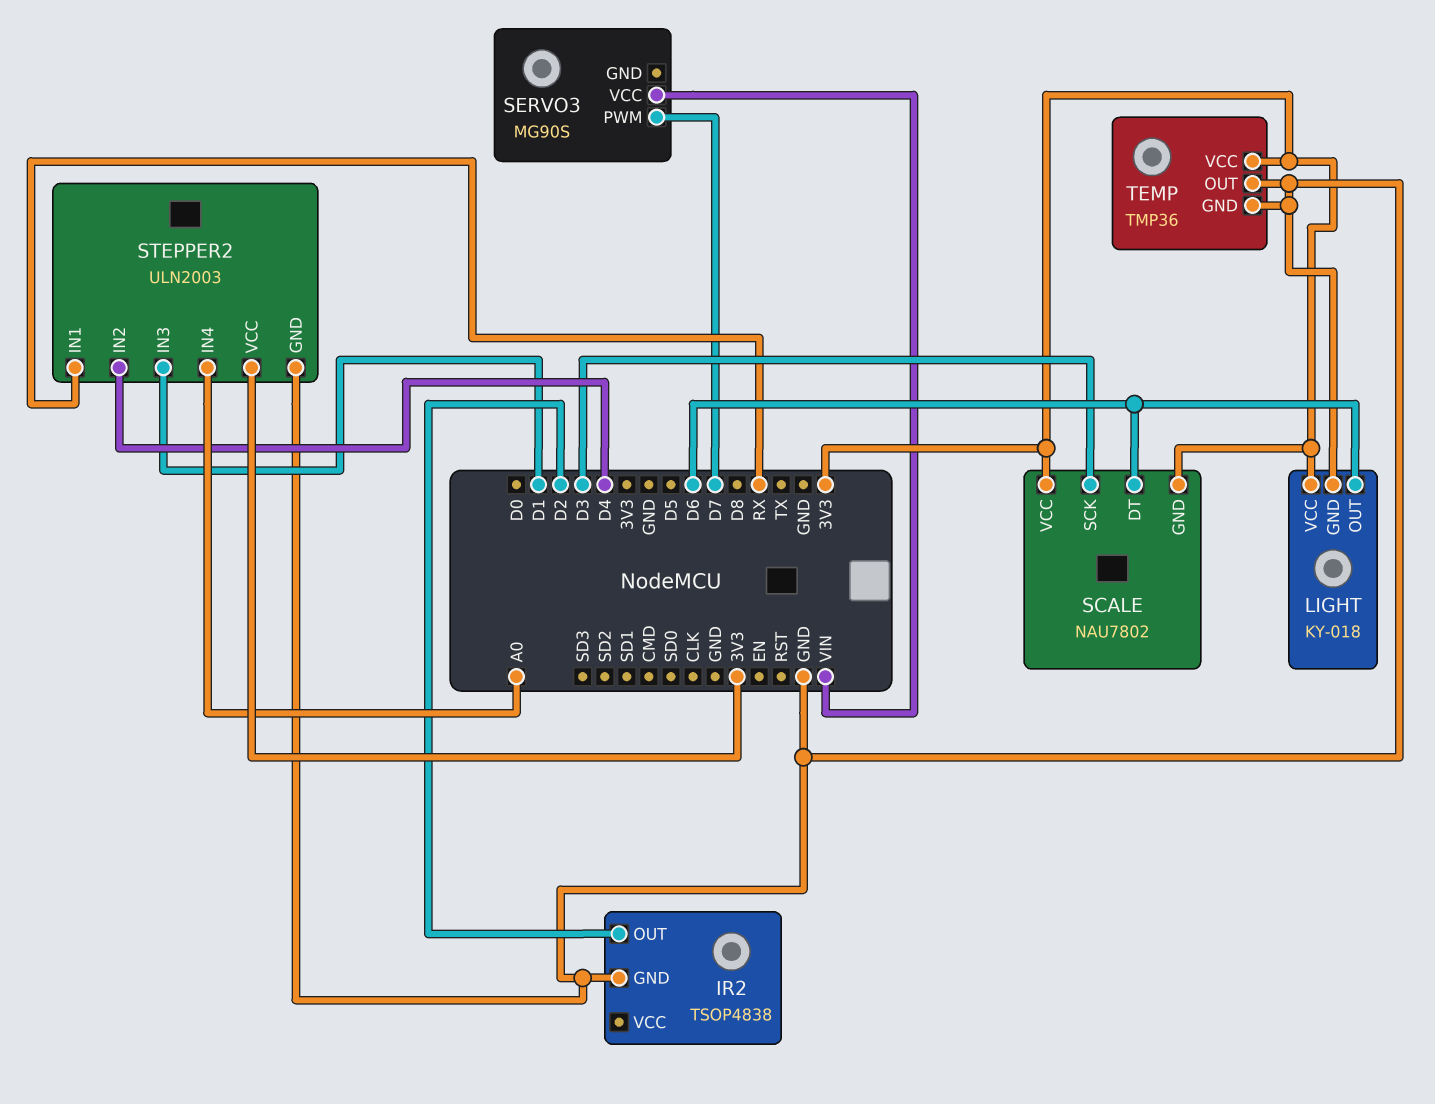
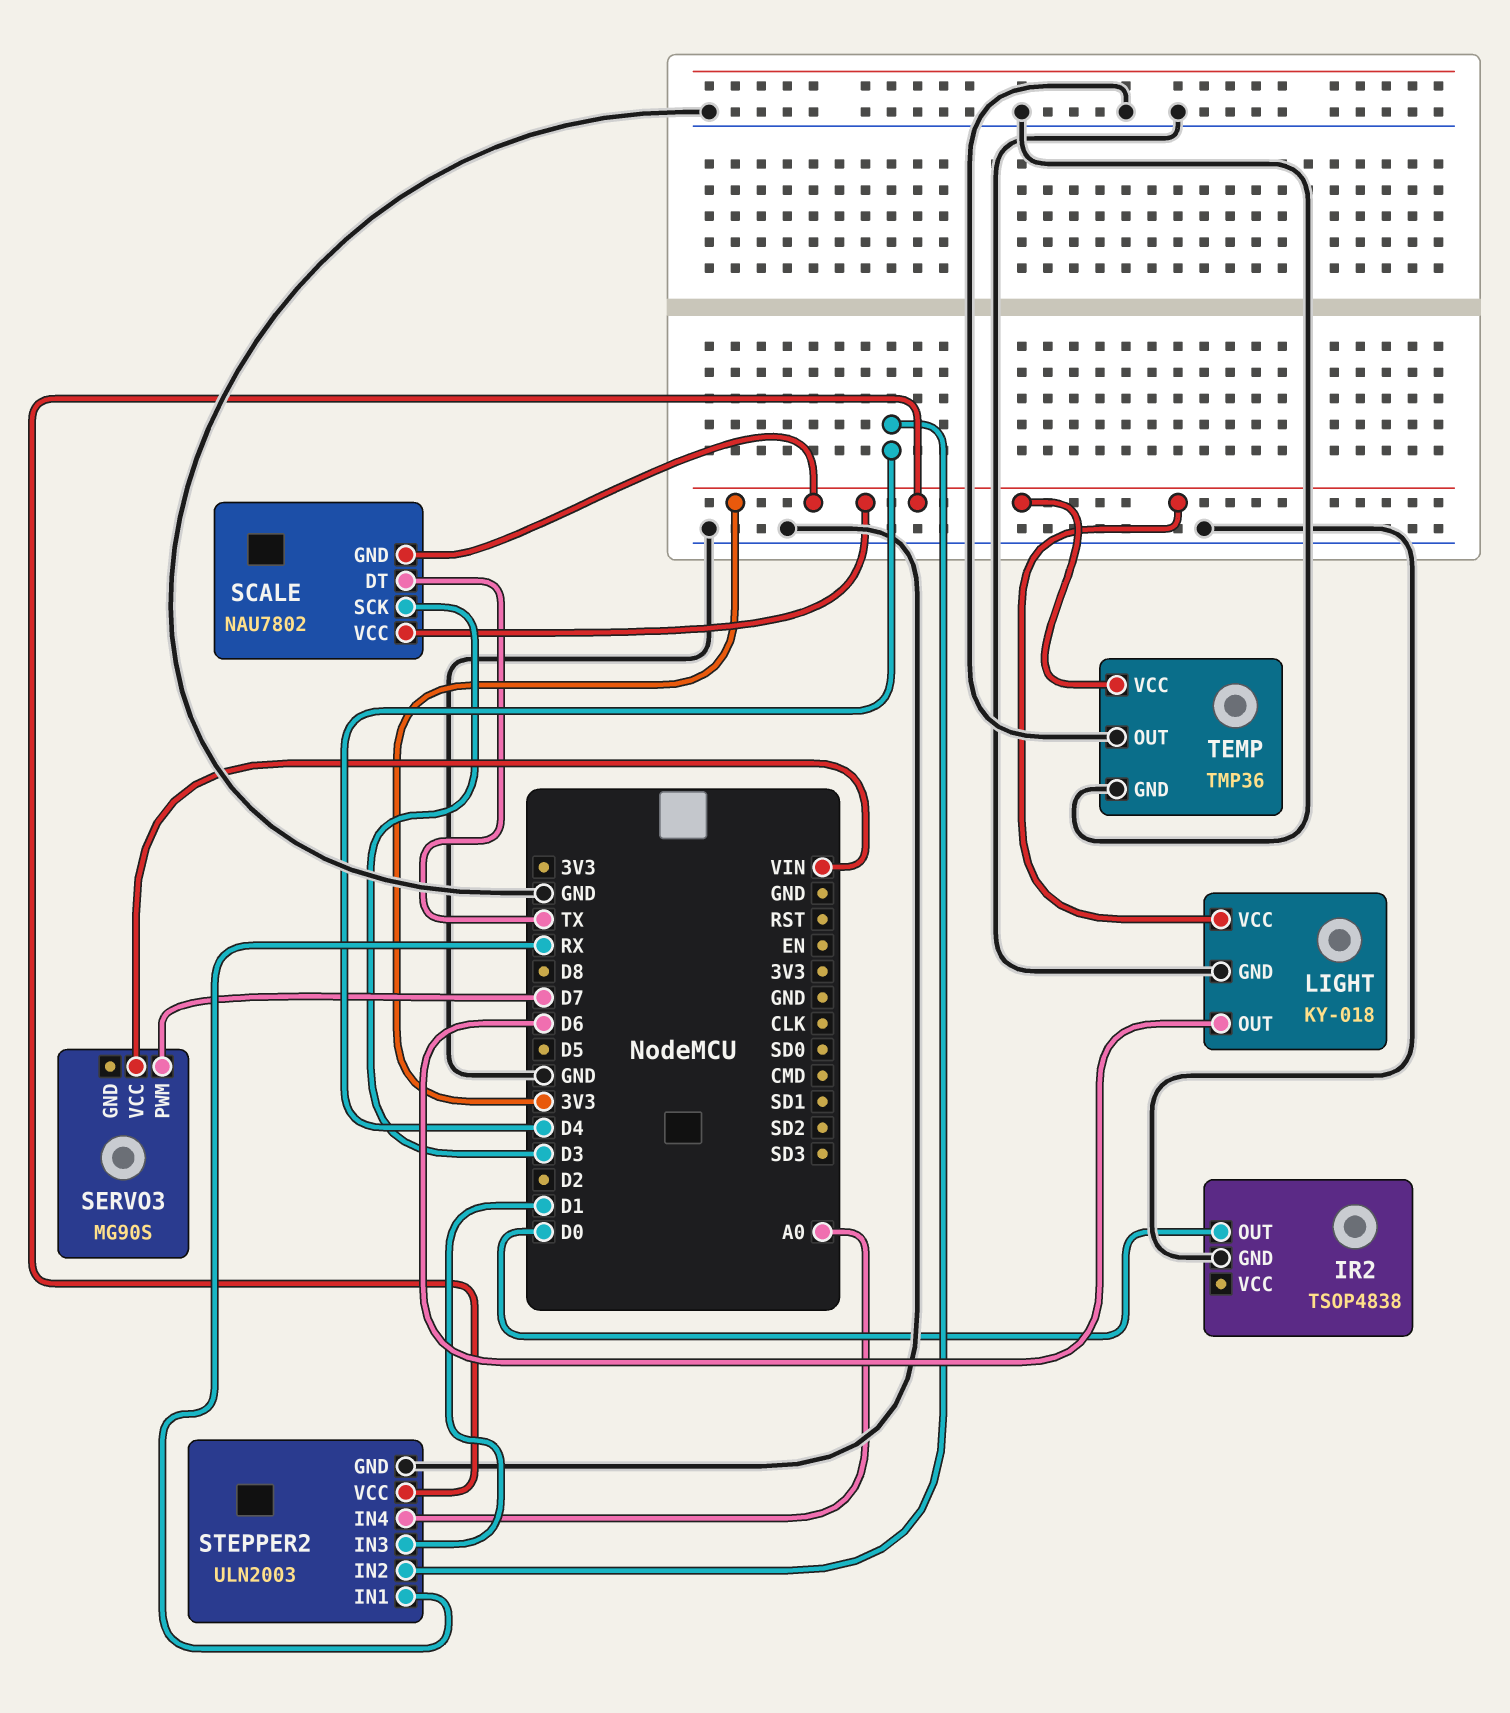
IR2 pin OUT: D2 -> D0
SCALE pin DT: D6 -> TX

